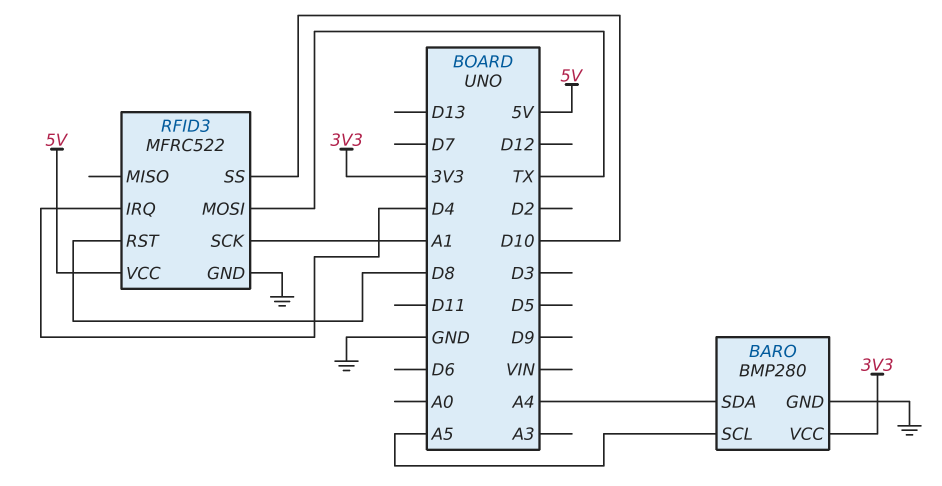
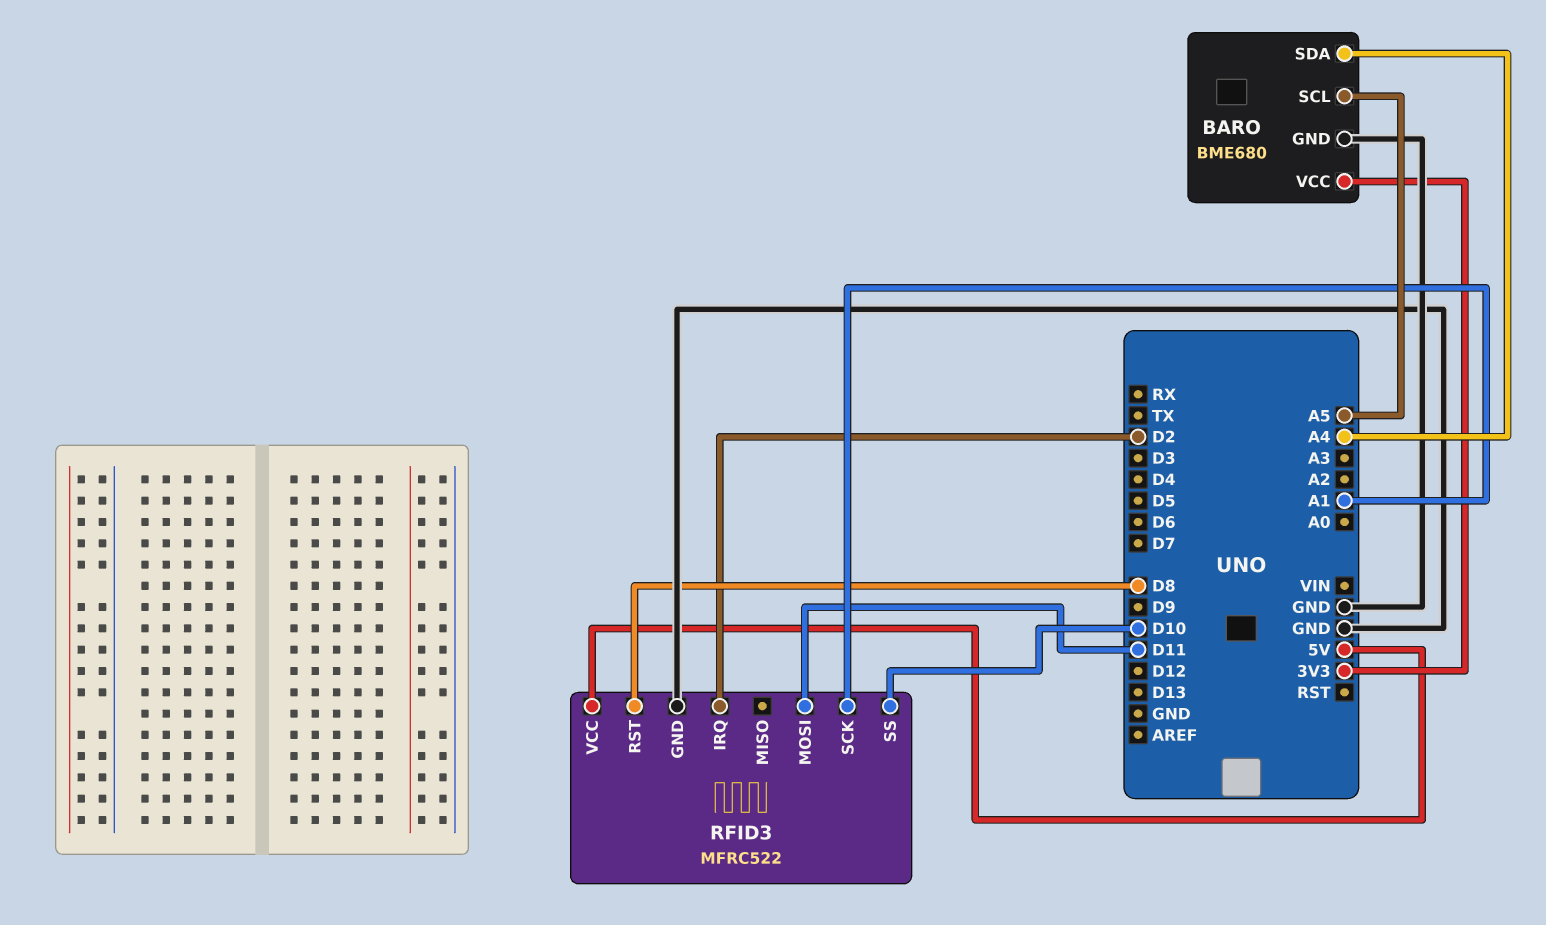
BARO: BMP280 -> BME680
RFID3 pin IRQ: D4 -> D2
RFID3 pin MOSI: TX -> D11

